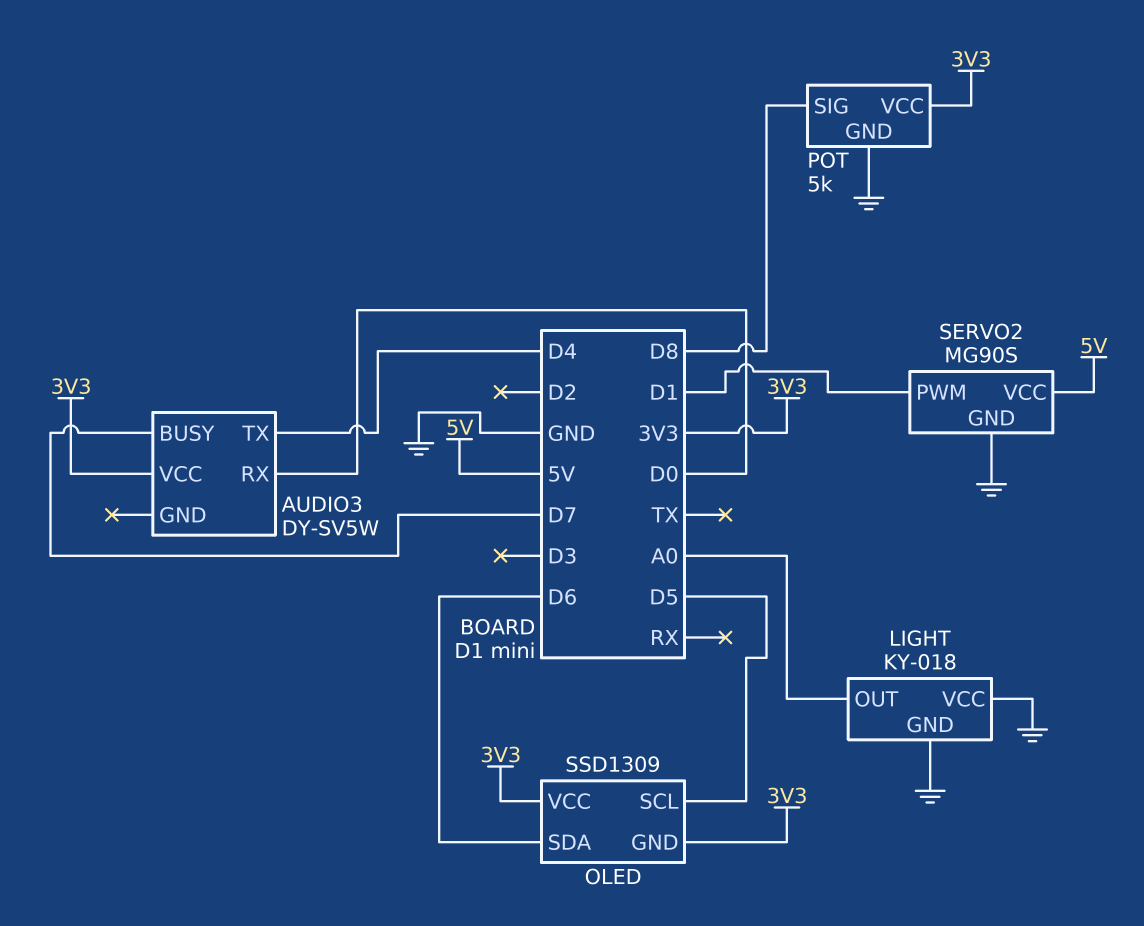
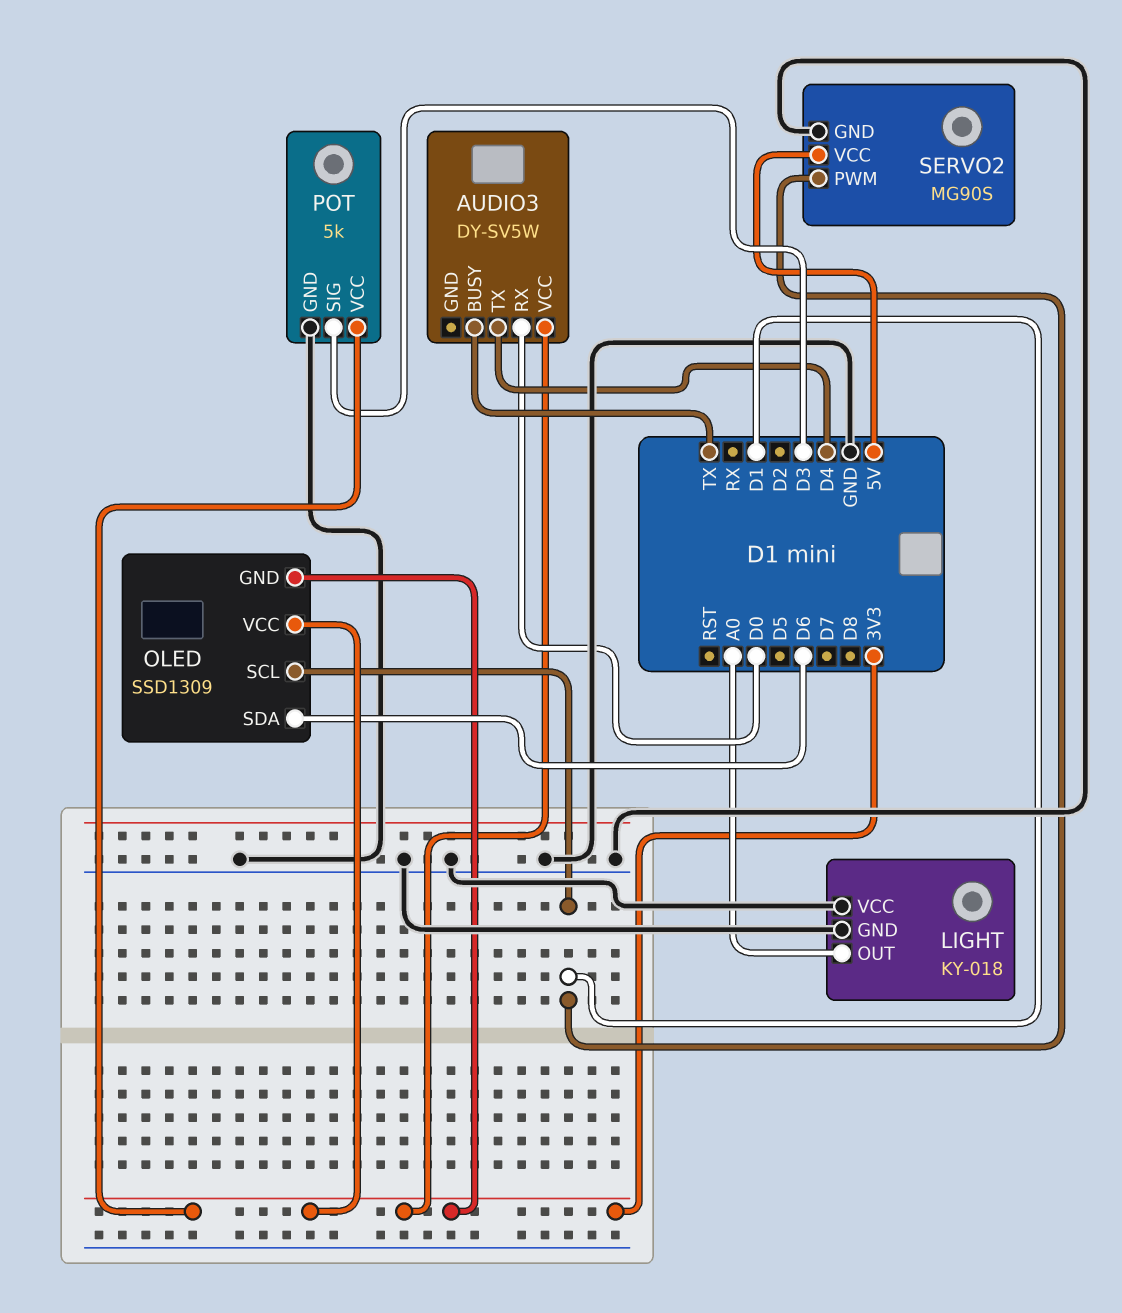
AUDIO3 pin BUSY: D7 -> TX
OLED pin SCL: D5 -> D1
POT pin SIG: D8 -> D3

